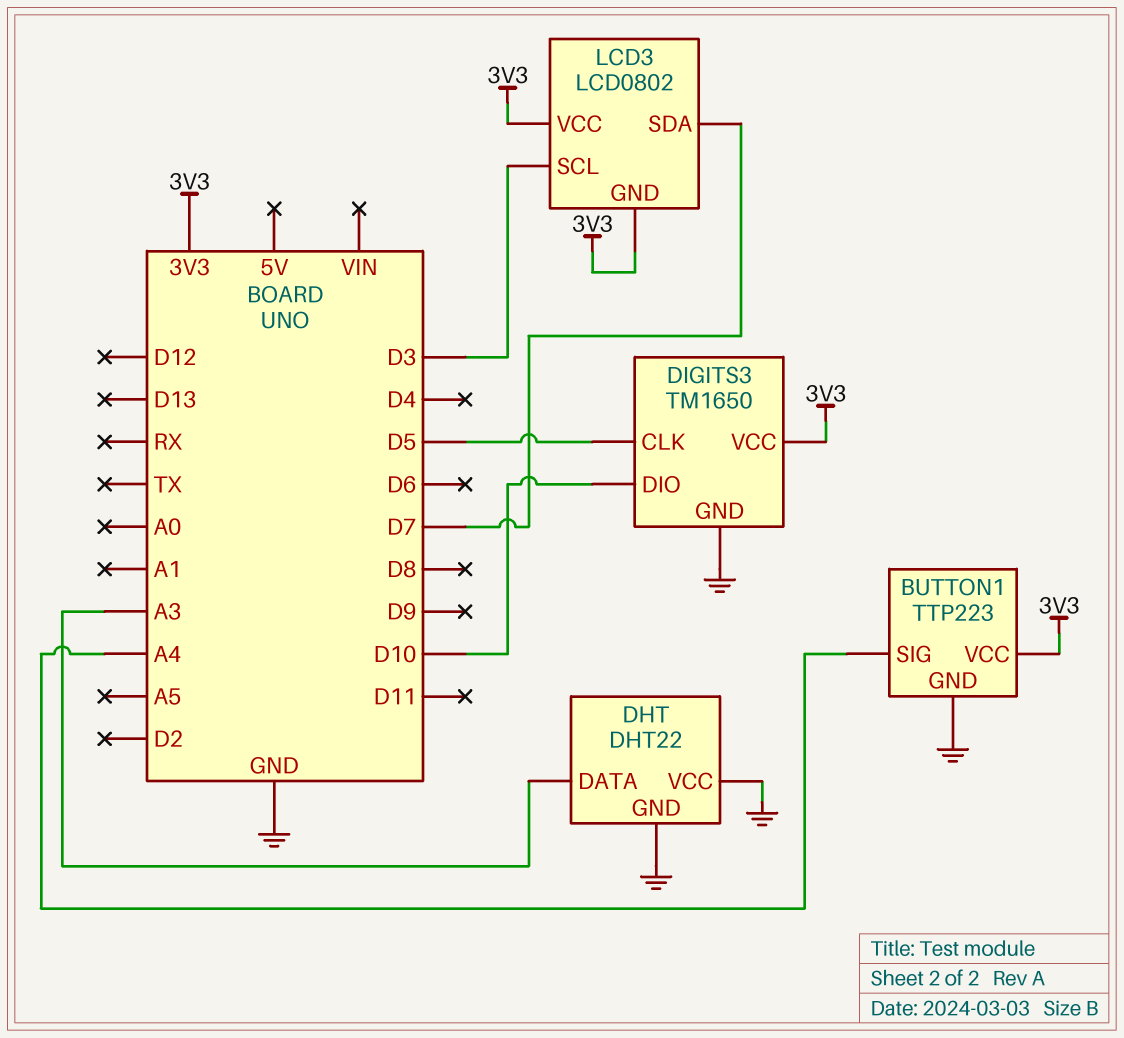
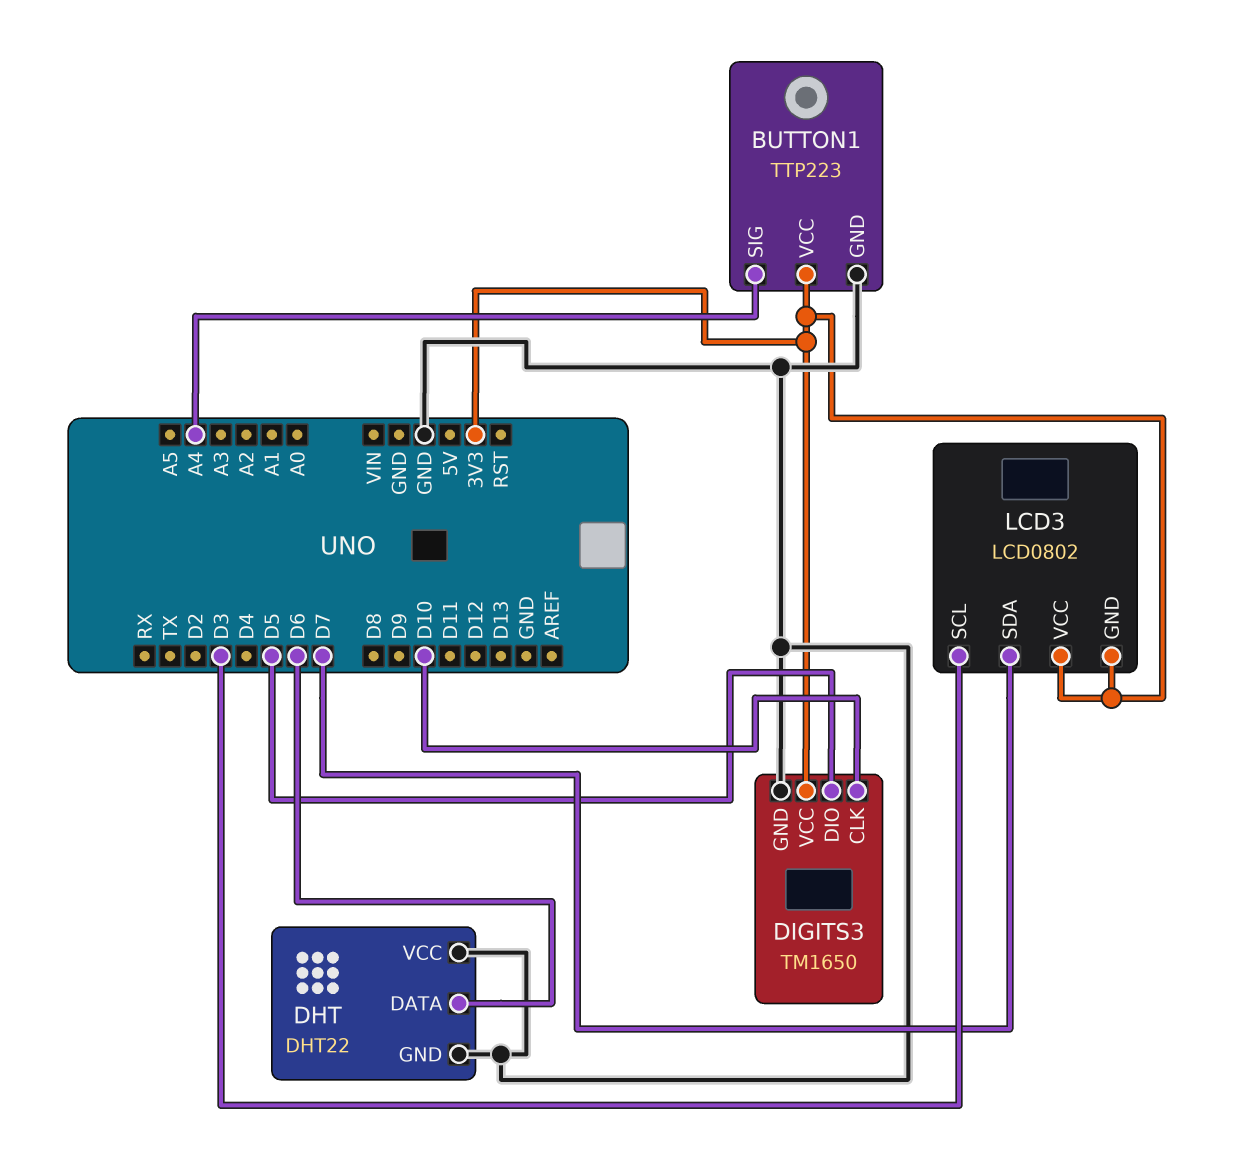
DHT pin DATA: A3 -> D6
DIGITS3 pin CLK: D5 -> D10
DIGITS3 pin DIO: D10 -> D5

